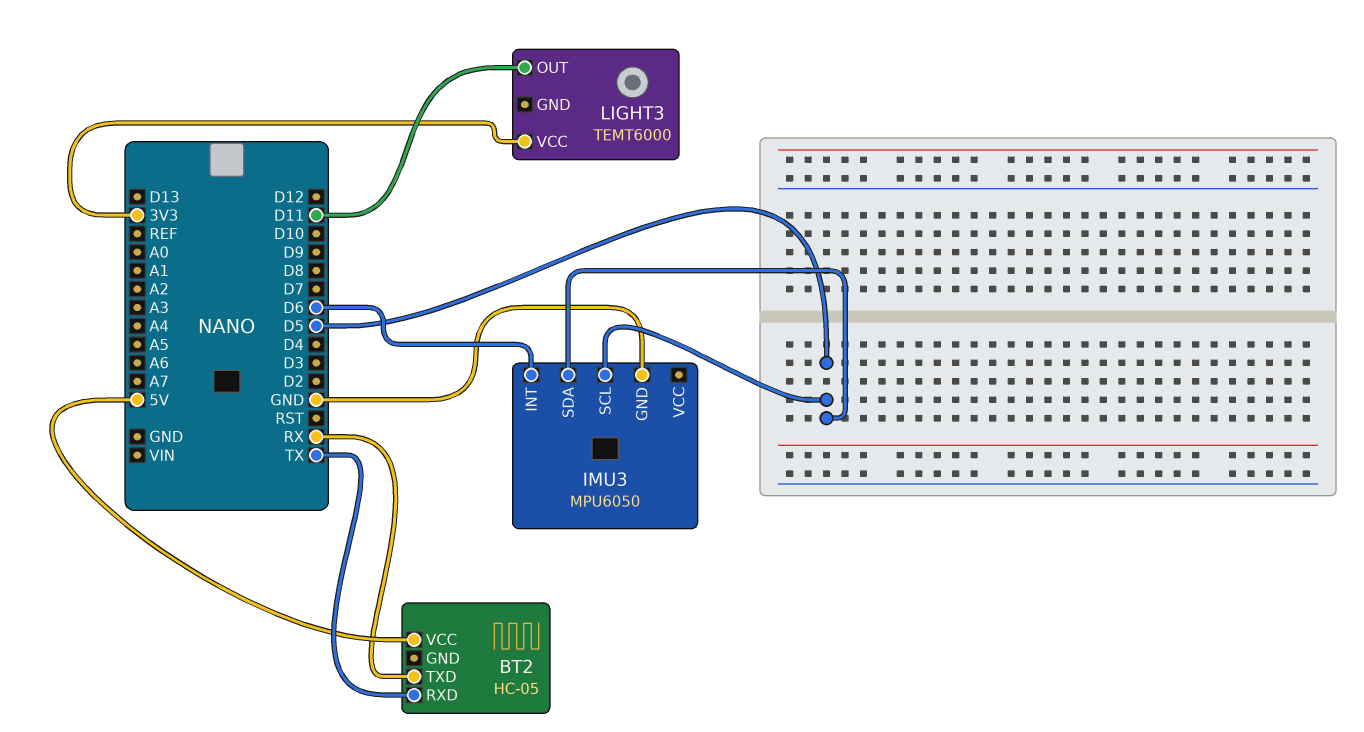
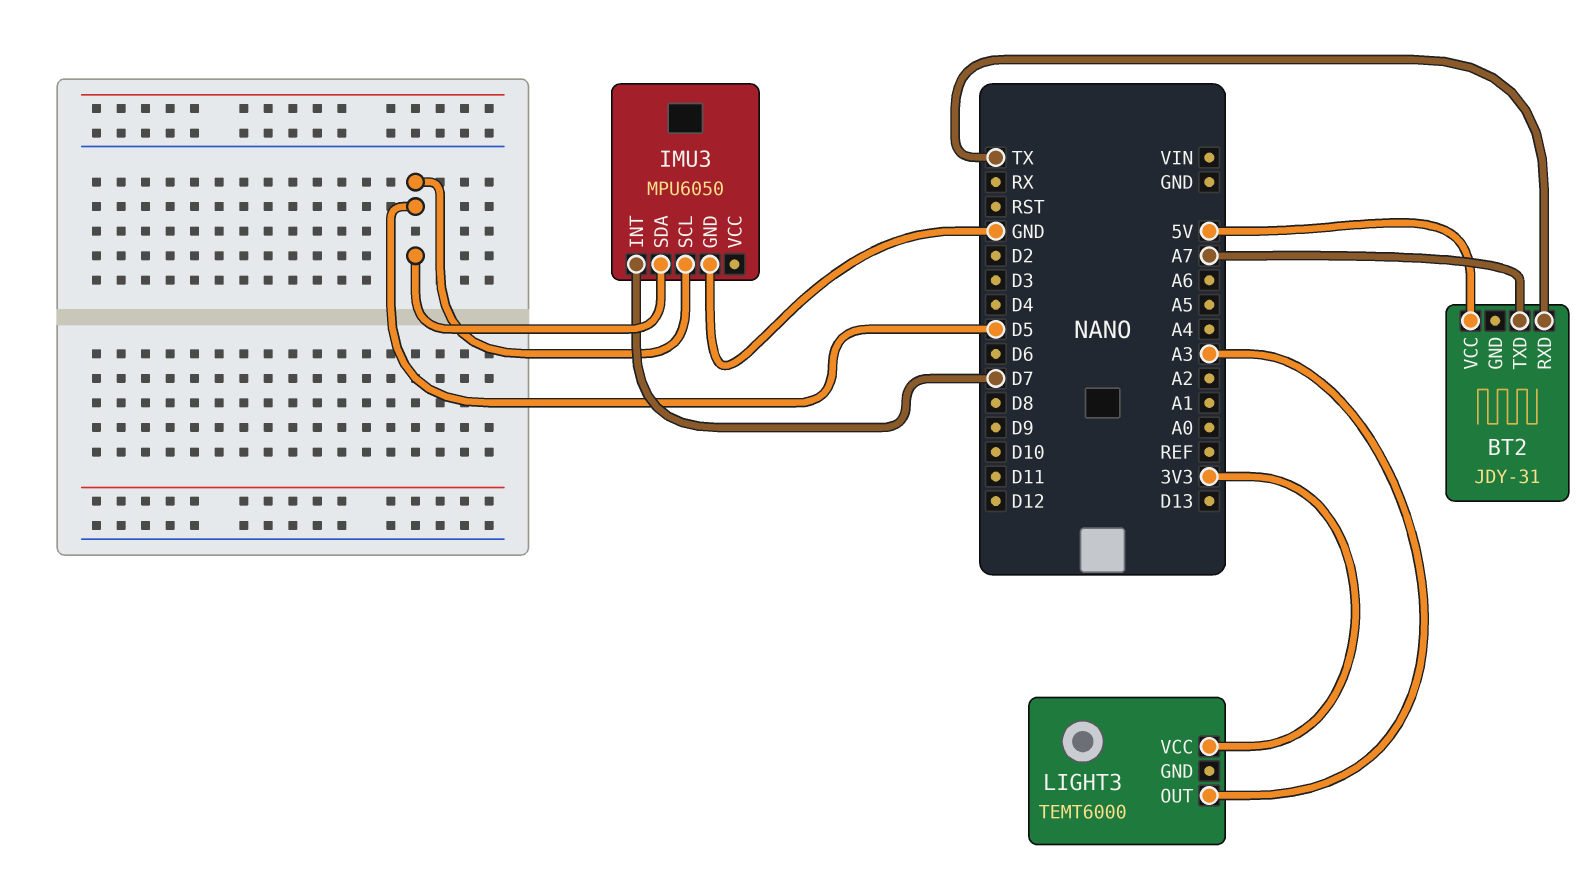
BT2: HC-05 -> JDY-31
BT2 pin TXD: RX -> A7
IMU3 pin INT: D6 -> D7
LIGHT3 pin OUT: D11 -> A3

